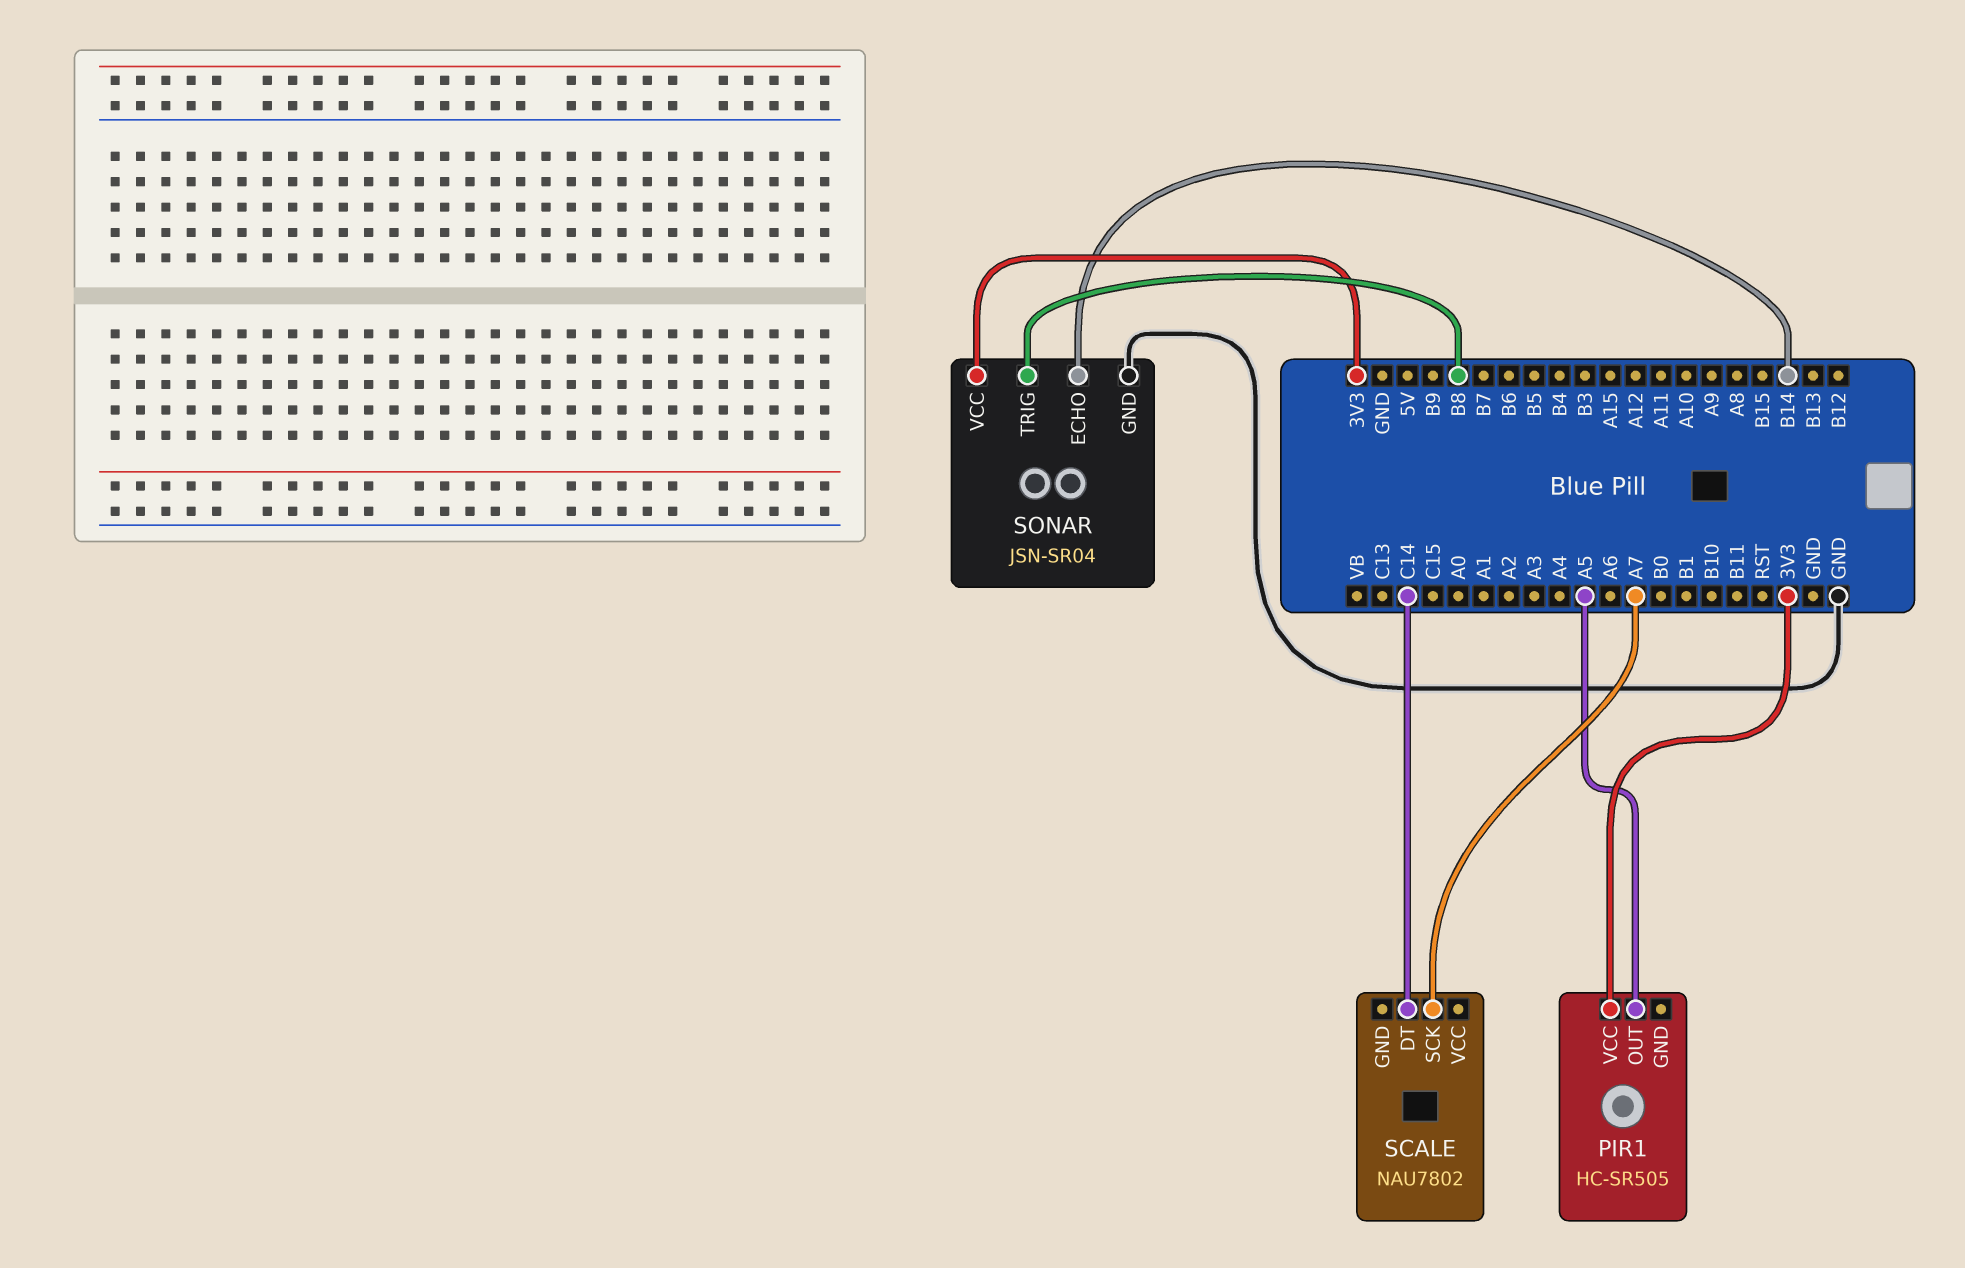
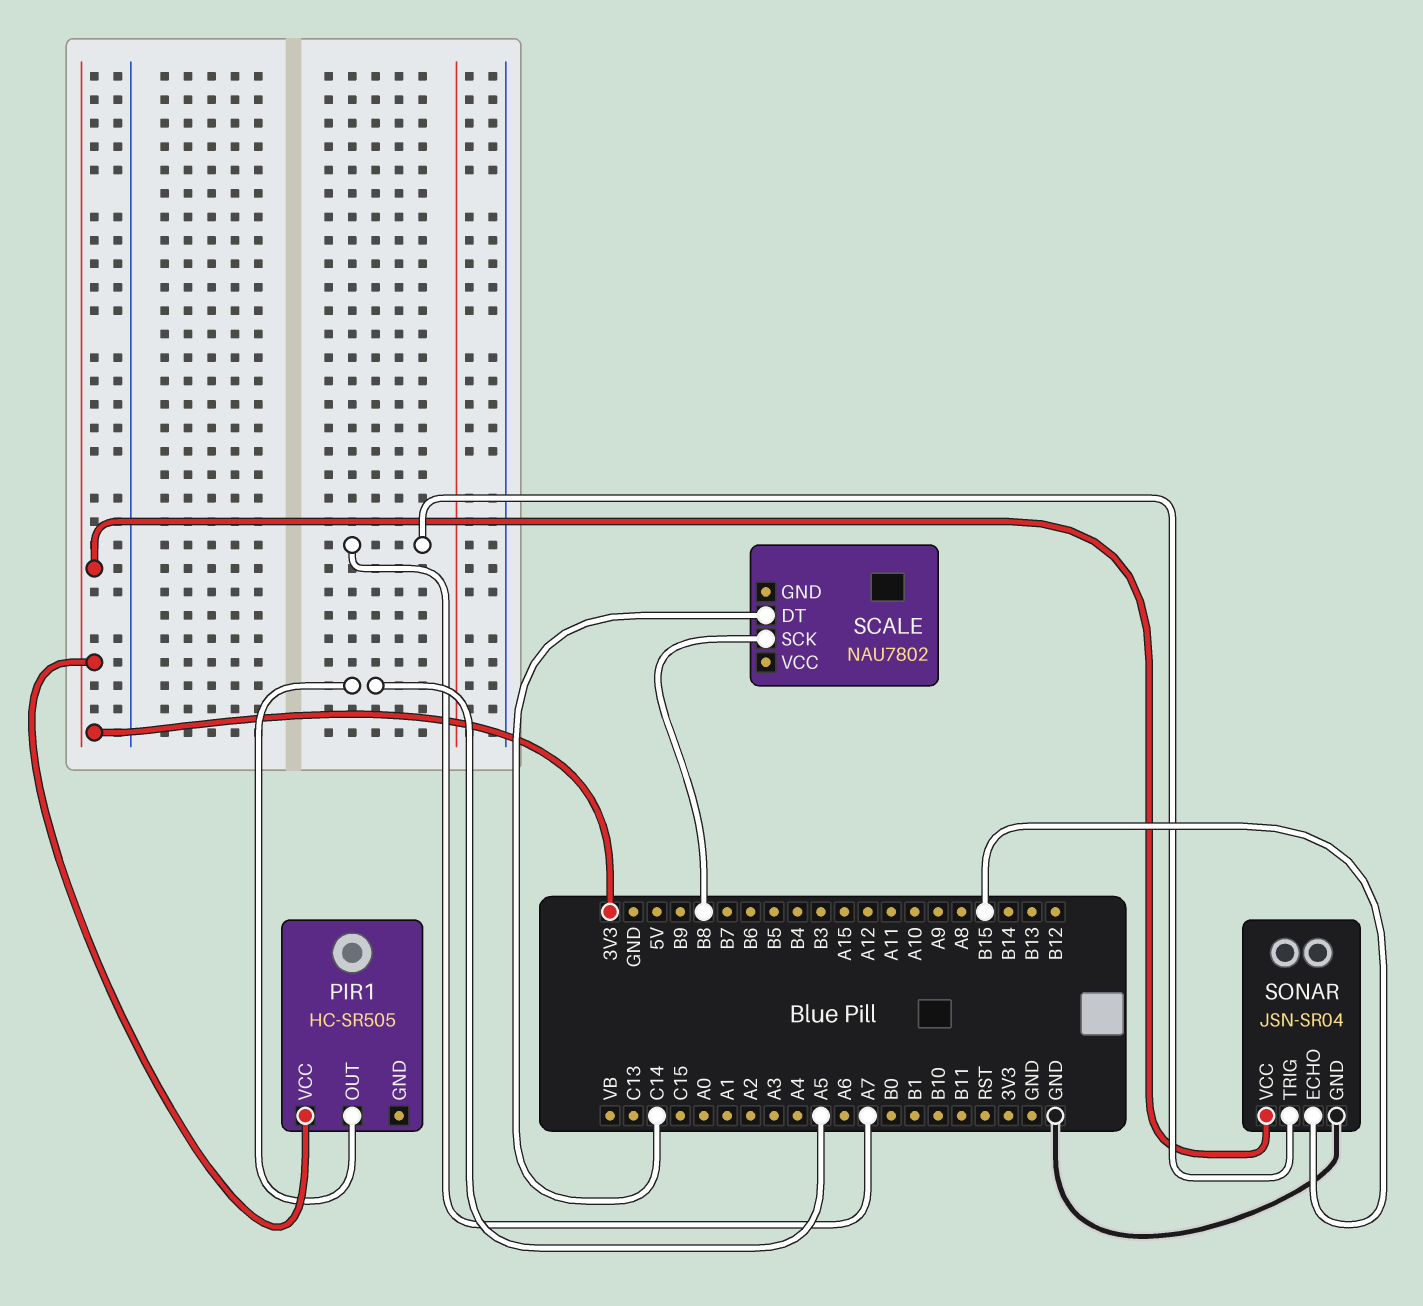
SCALE pin SCK: A7 -> B8
SONAR pin ECHO: B14 -> B15
SONAR pin TRIG: B8 -> A7

